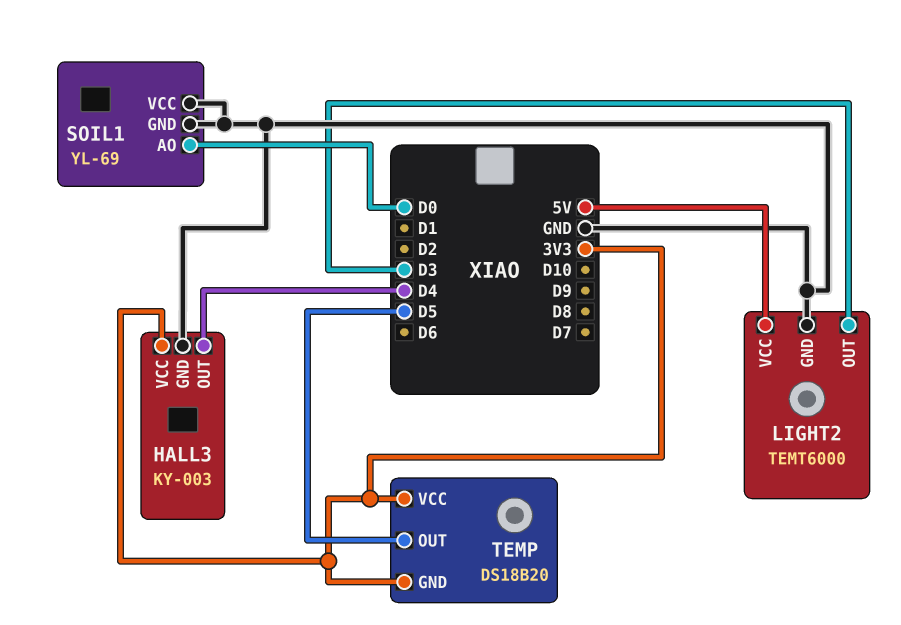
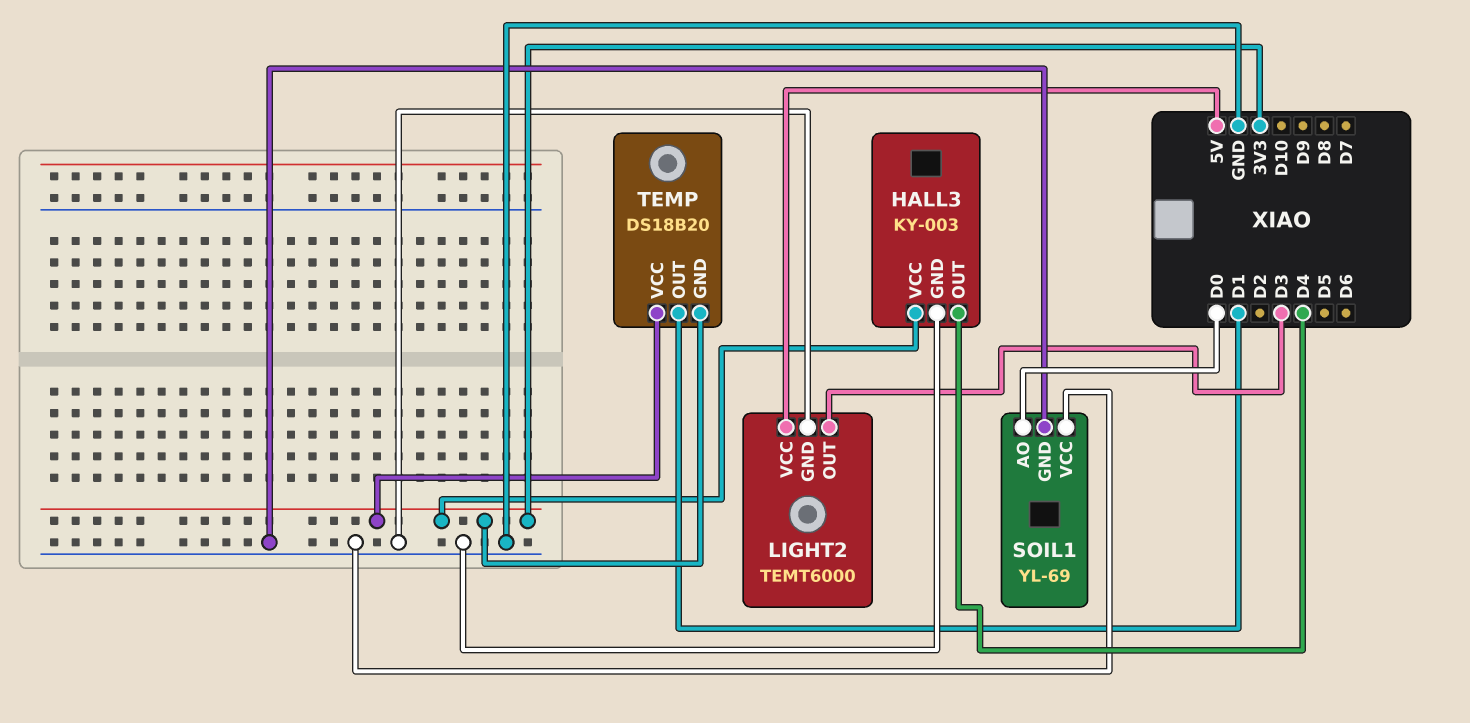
TEMP pin OUT: D5 -> D1

